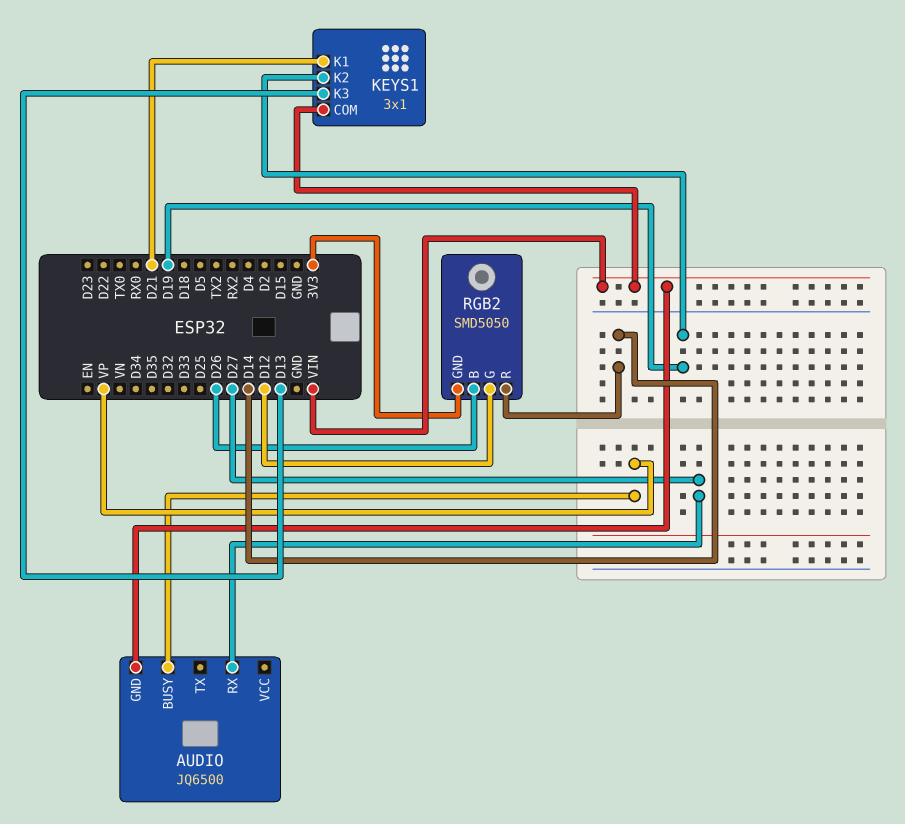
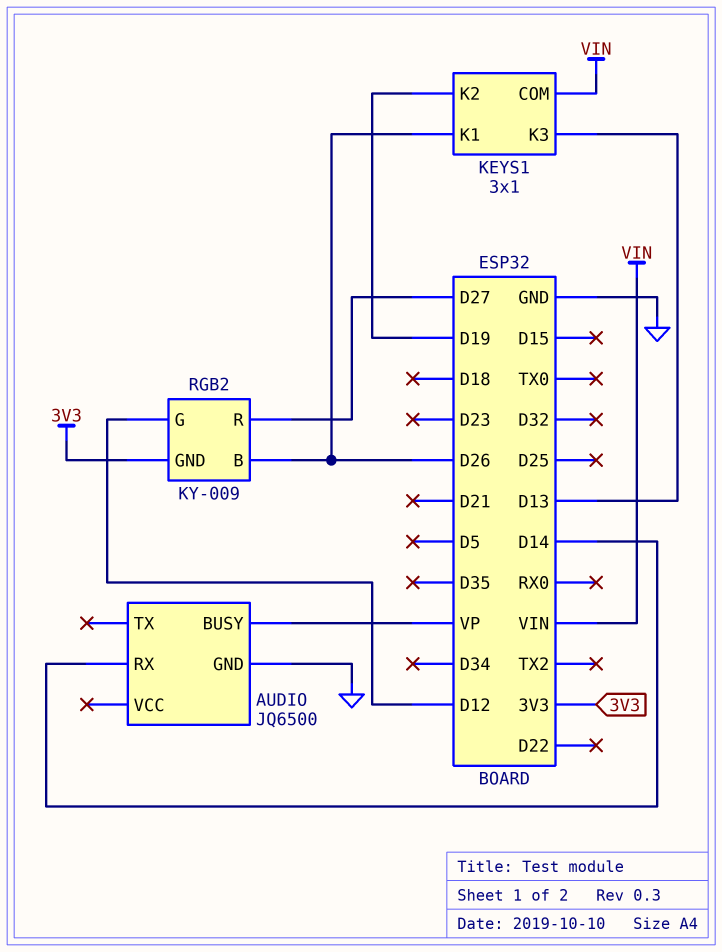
AUDIO pin GND: VIN -> GND
AUDIO pin RX: D27 -> D14
KEYS1 pin K1: D21 -> D26
RGB2: SMD5050 -> KY-009
RGB2 pin R: D14 -> D27

